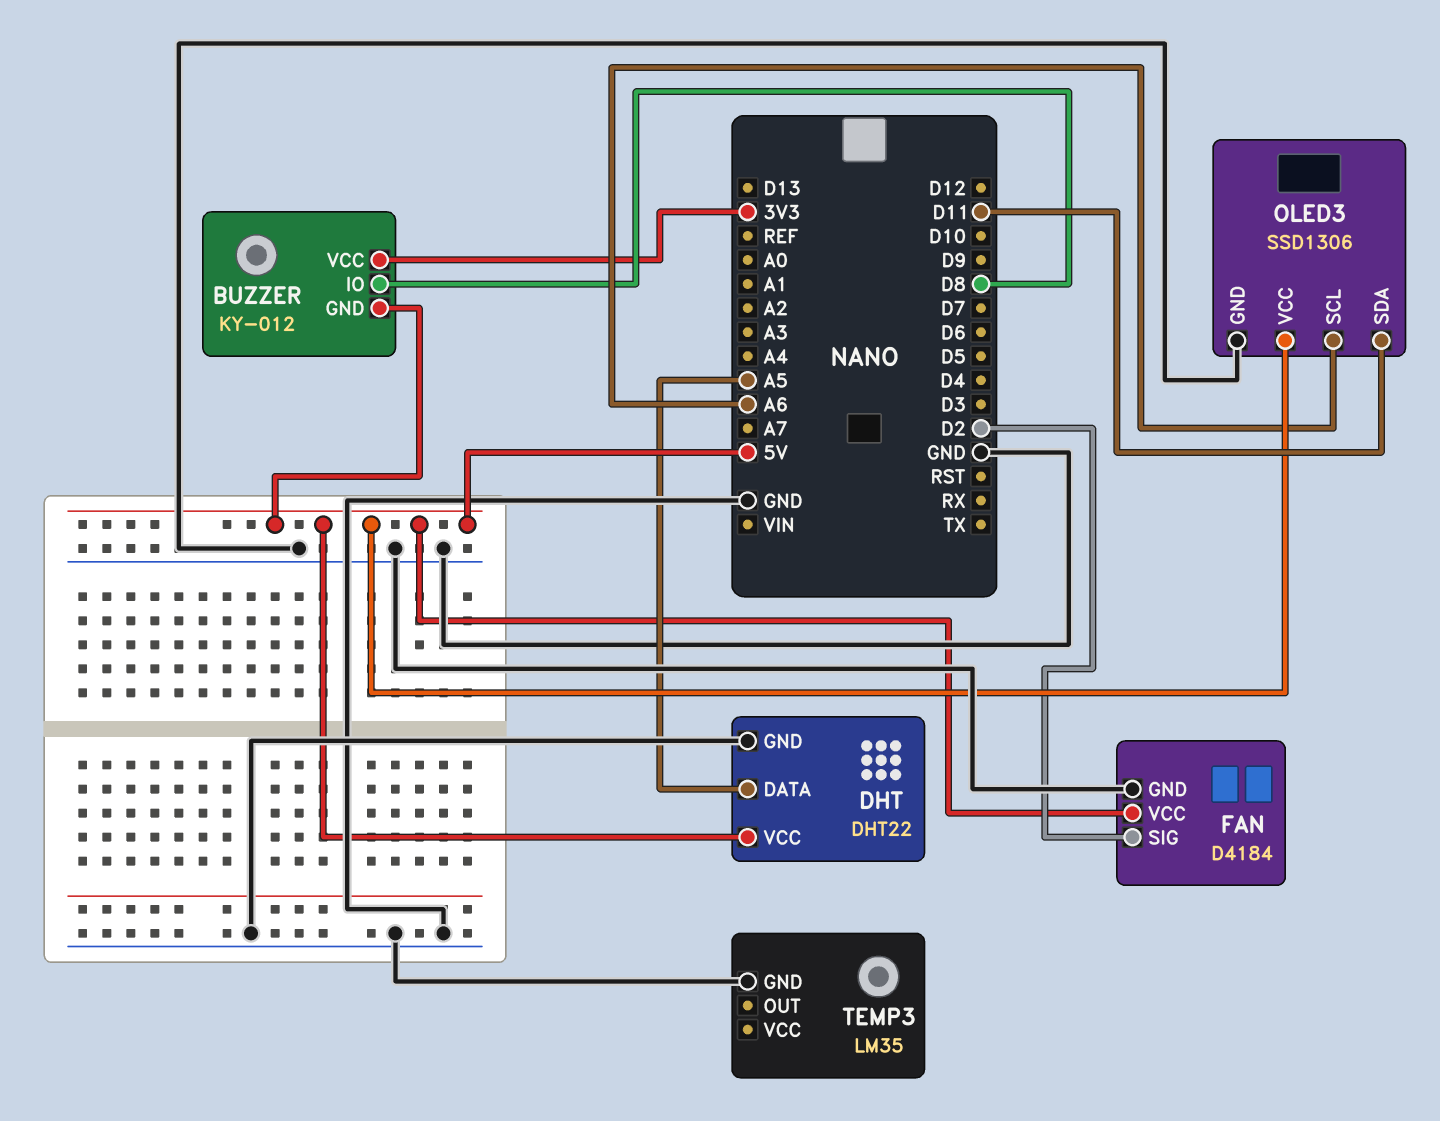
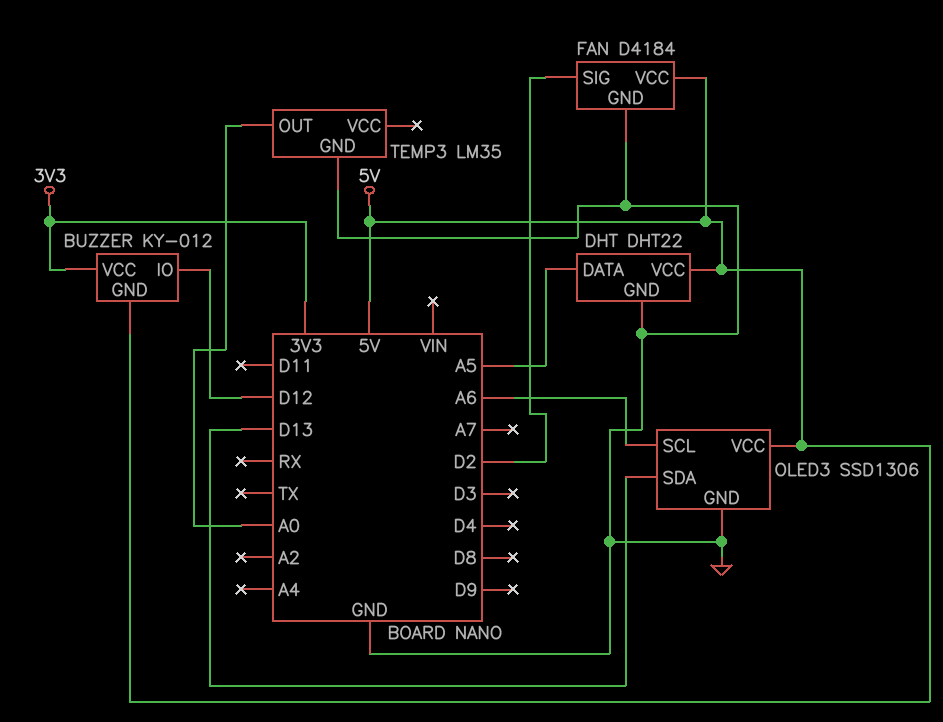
BUZZER pin IO: D8 -> D12
OLED3 pin SDA: D11 -> D13
TEMP3 pin OUT: none -> A0

